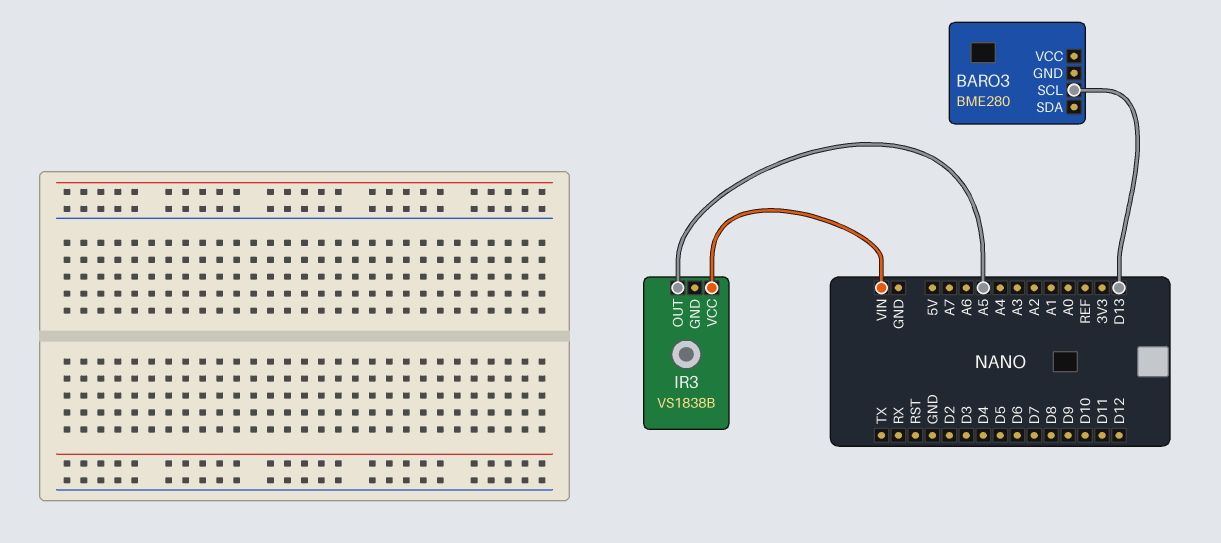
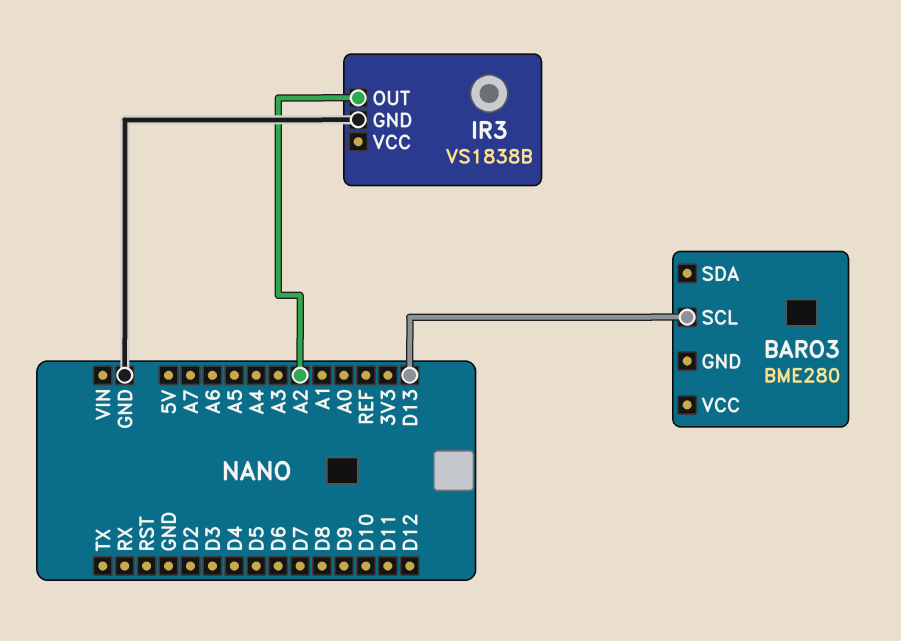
IR3 pin GND: none -> GND
IR3 pin OUT: A5 -> A2
IR3 pin VCC: VIN -> none

